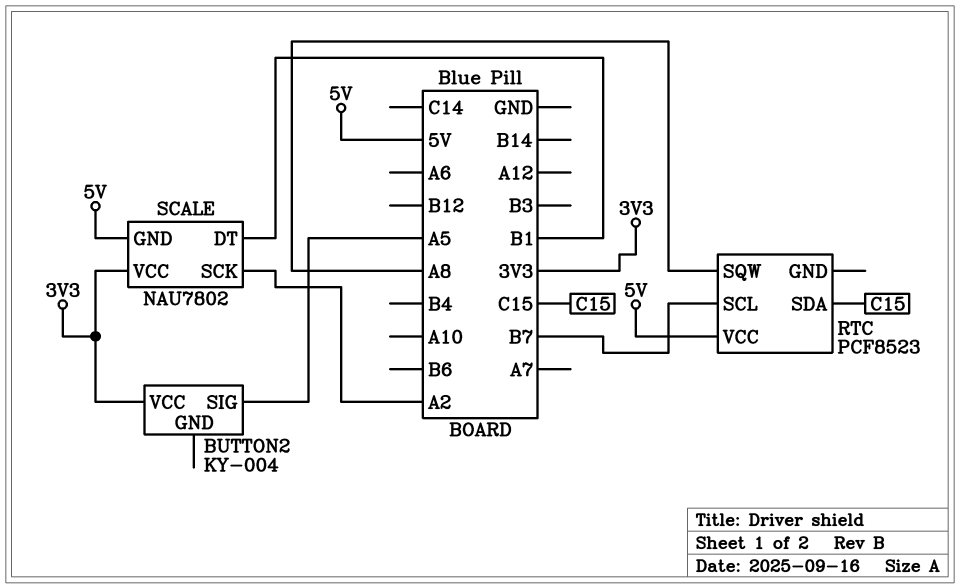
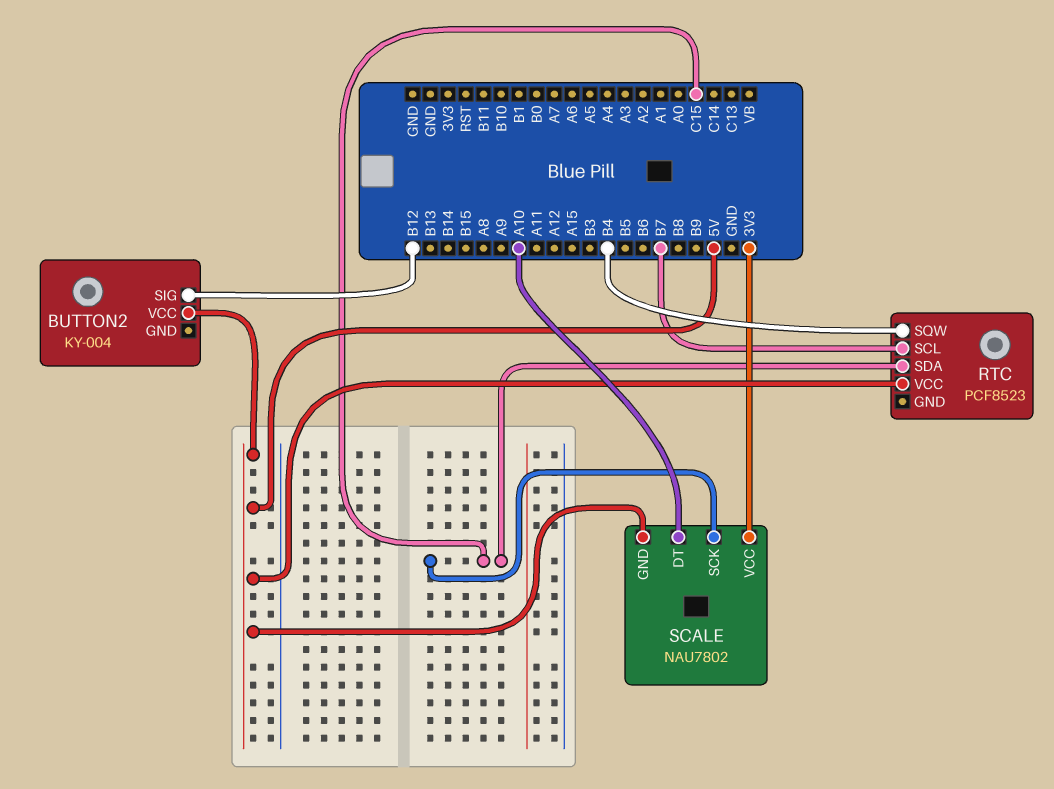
BUTTON2 pin SIG: A5 -> B12
BUTTON2 pin VCC: 3V3 -> 5V
RTC pin SQW: A8 -> B4
SCALE pin DT: B1 -> A10
SCALE pin SCK: A2 -> C15

